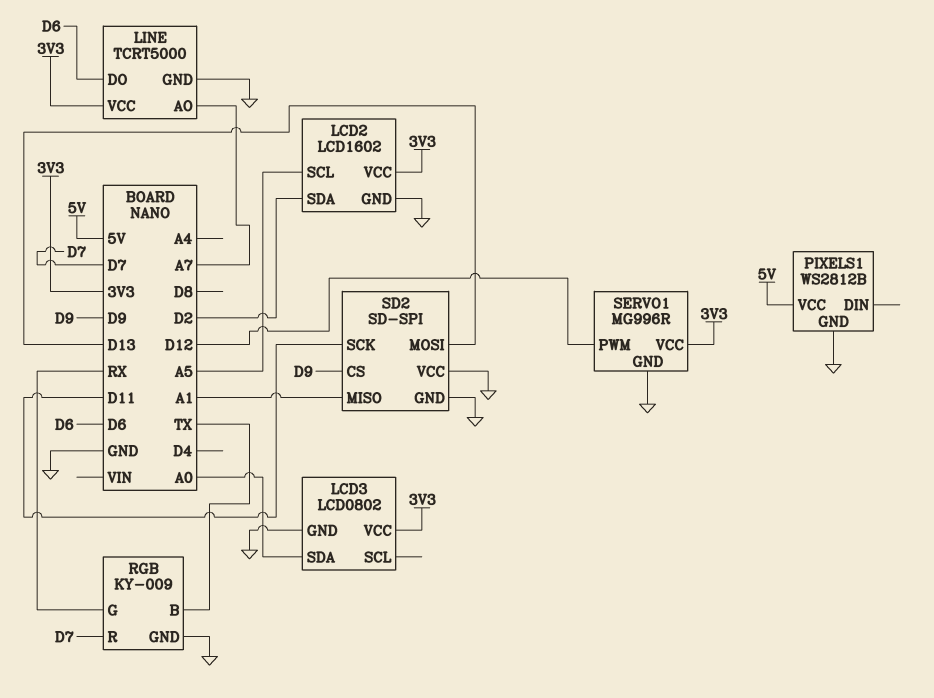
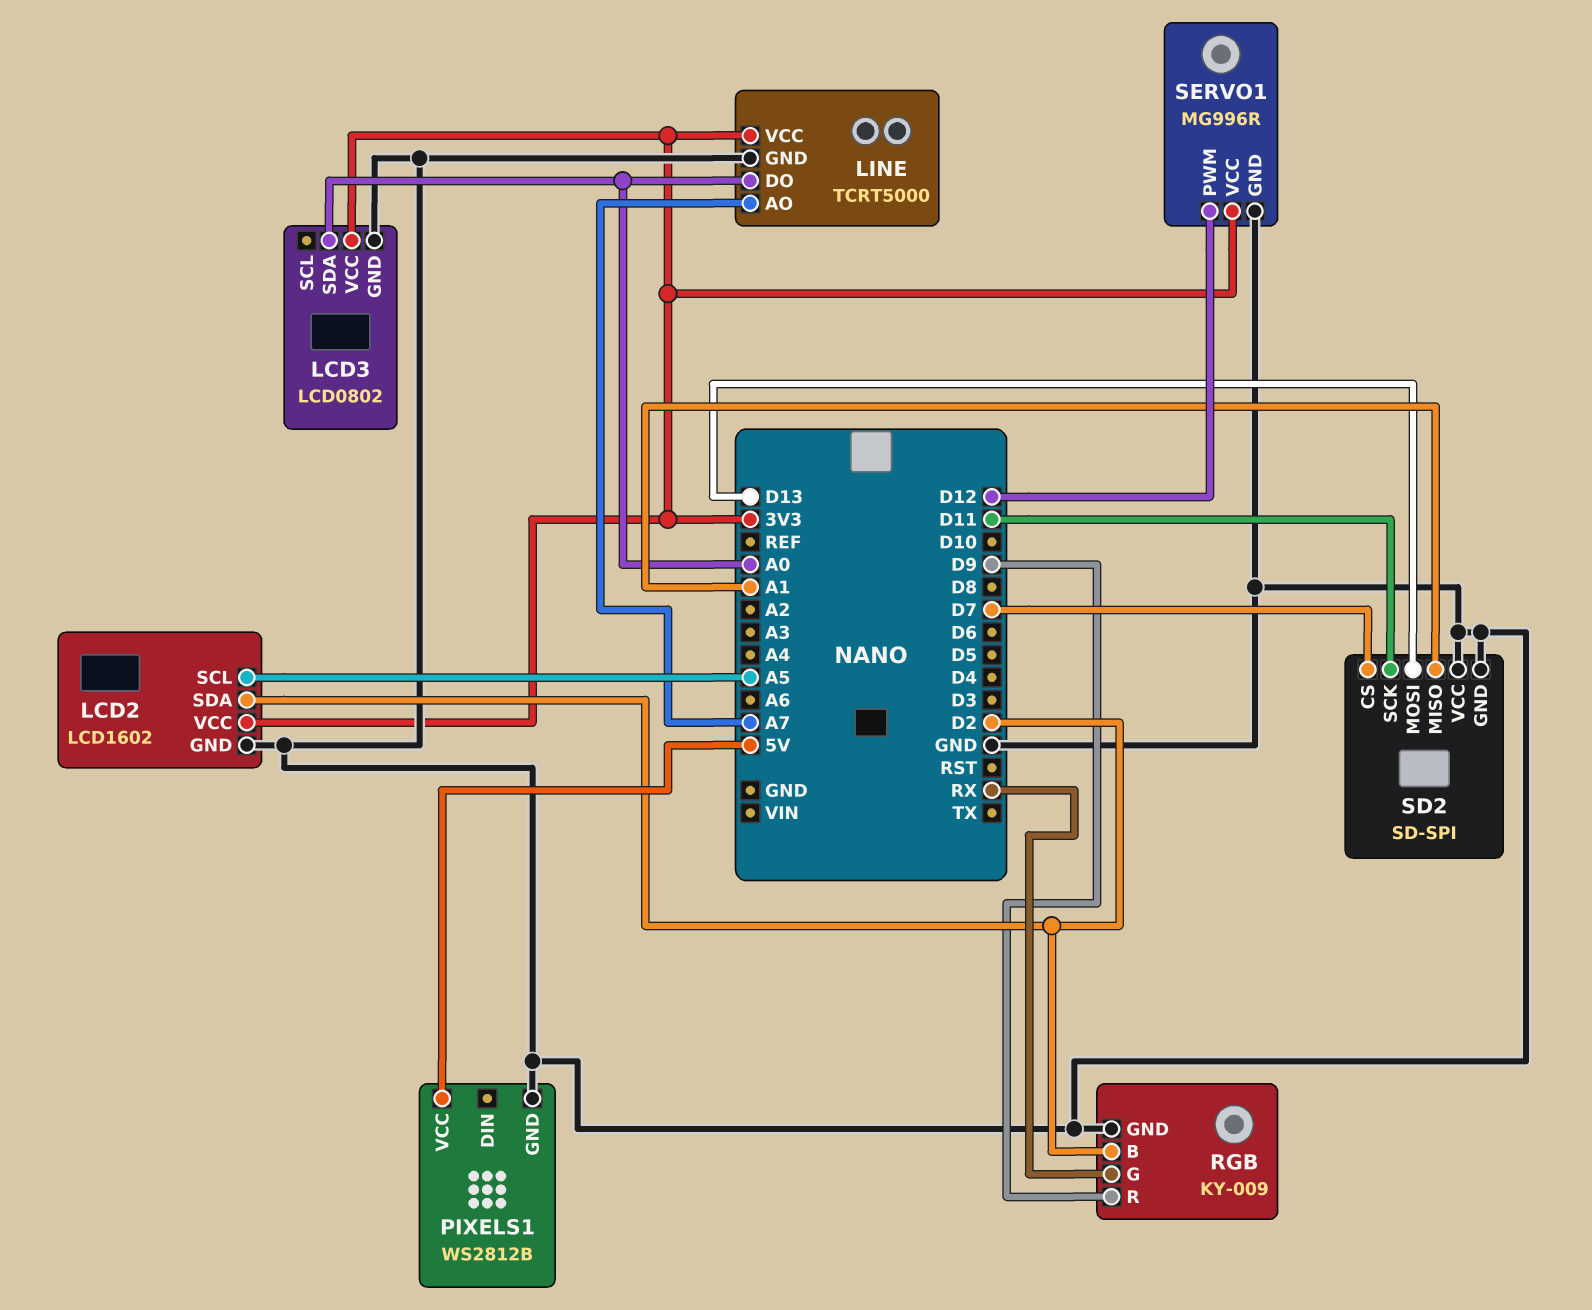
LINE pin DO: D6 -> A0
RGB pin B: TX -> D2
RGB pin R: D7 -> D9
SD2 pin CS: D9 -> D7

